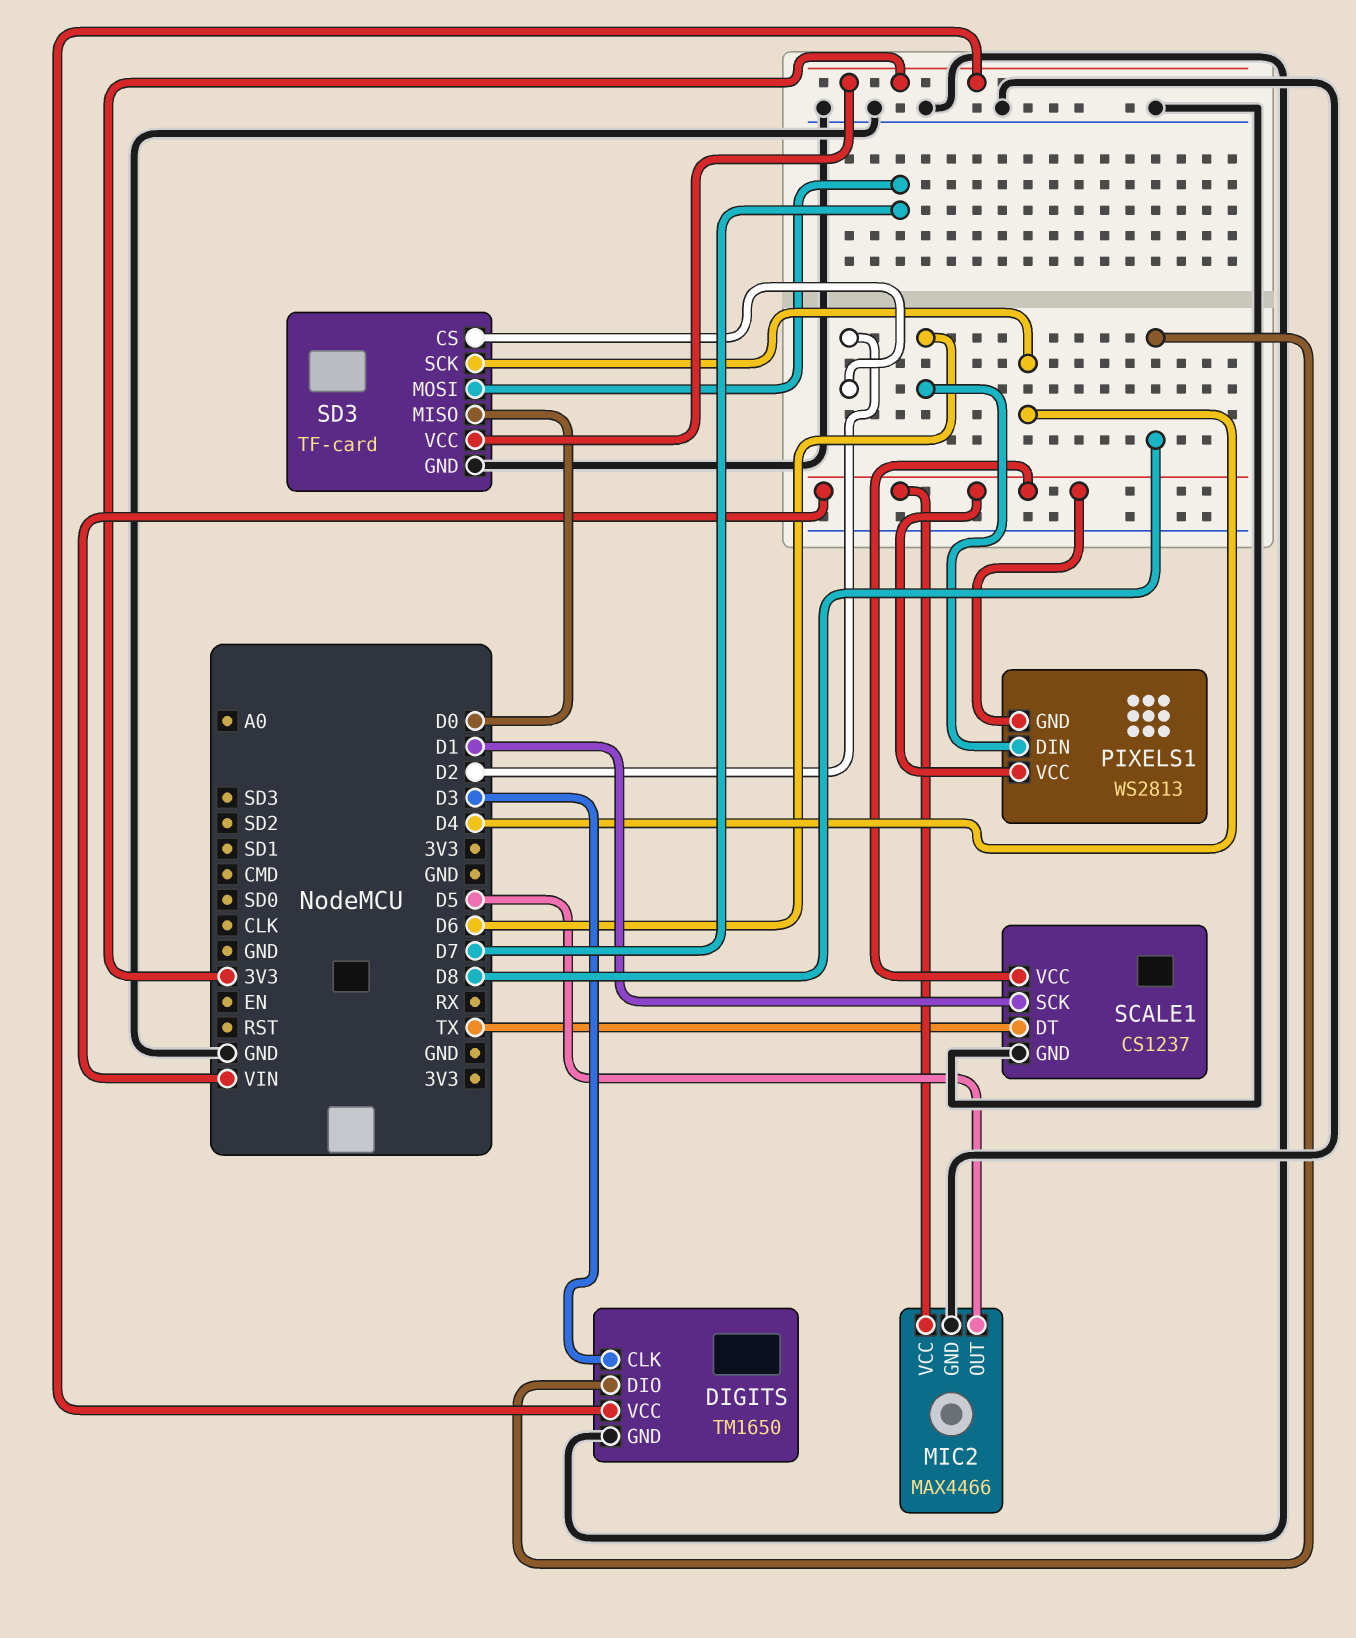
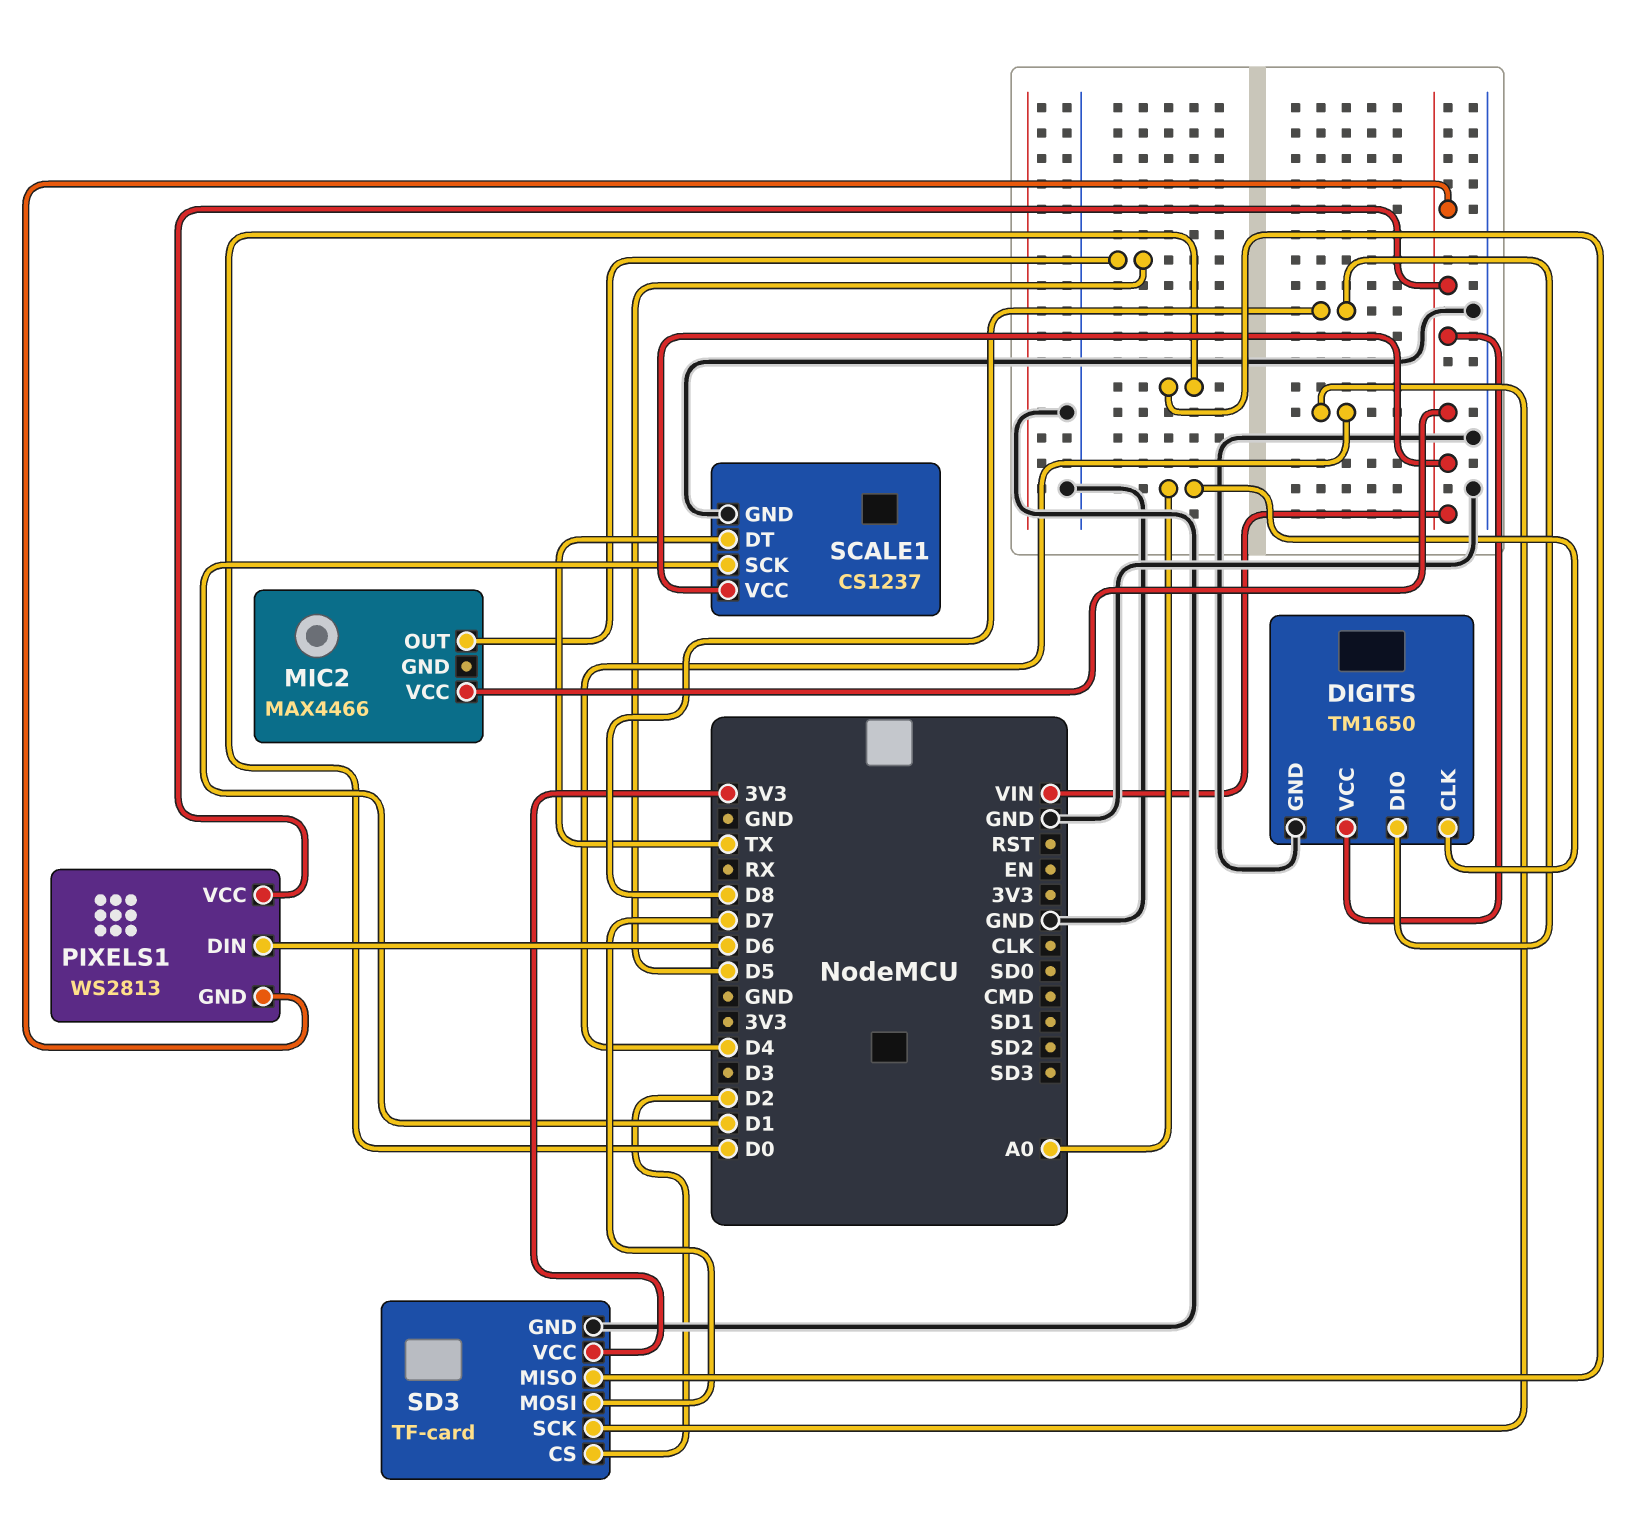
DIGITS pin CLK: D3 -> A0
DIGITS pin VCC: 3V3 -> VIN
MIC2 pin GND: GND -> none

